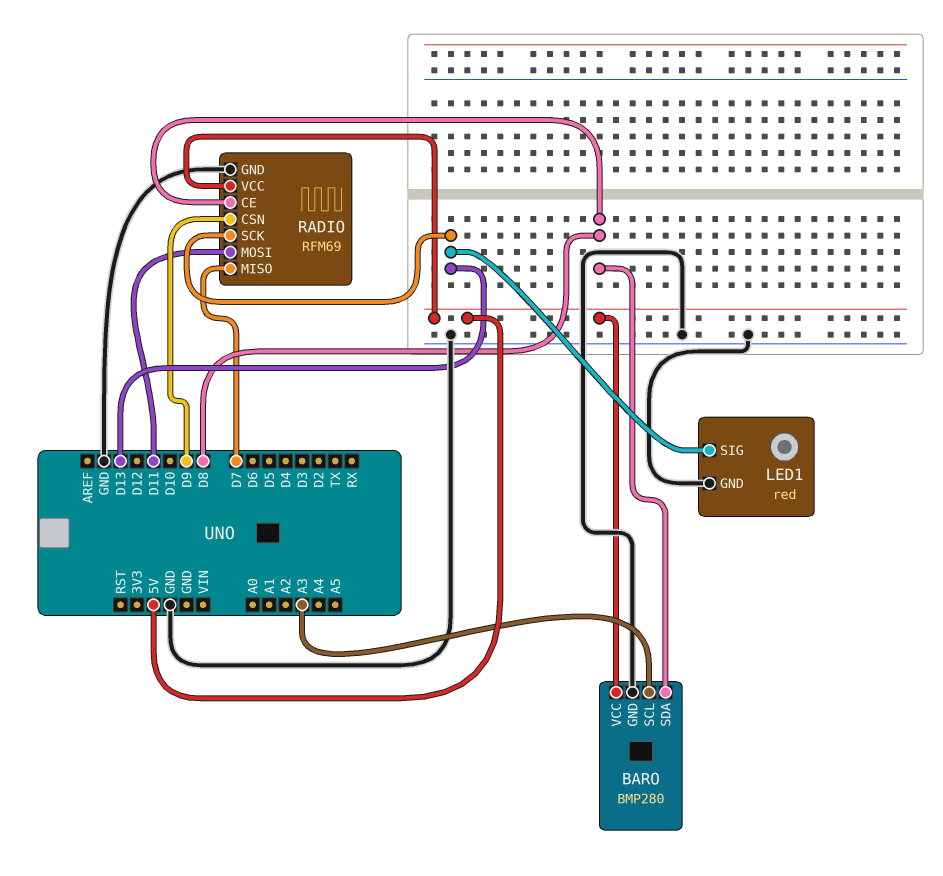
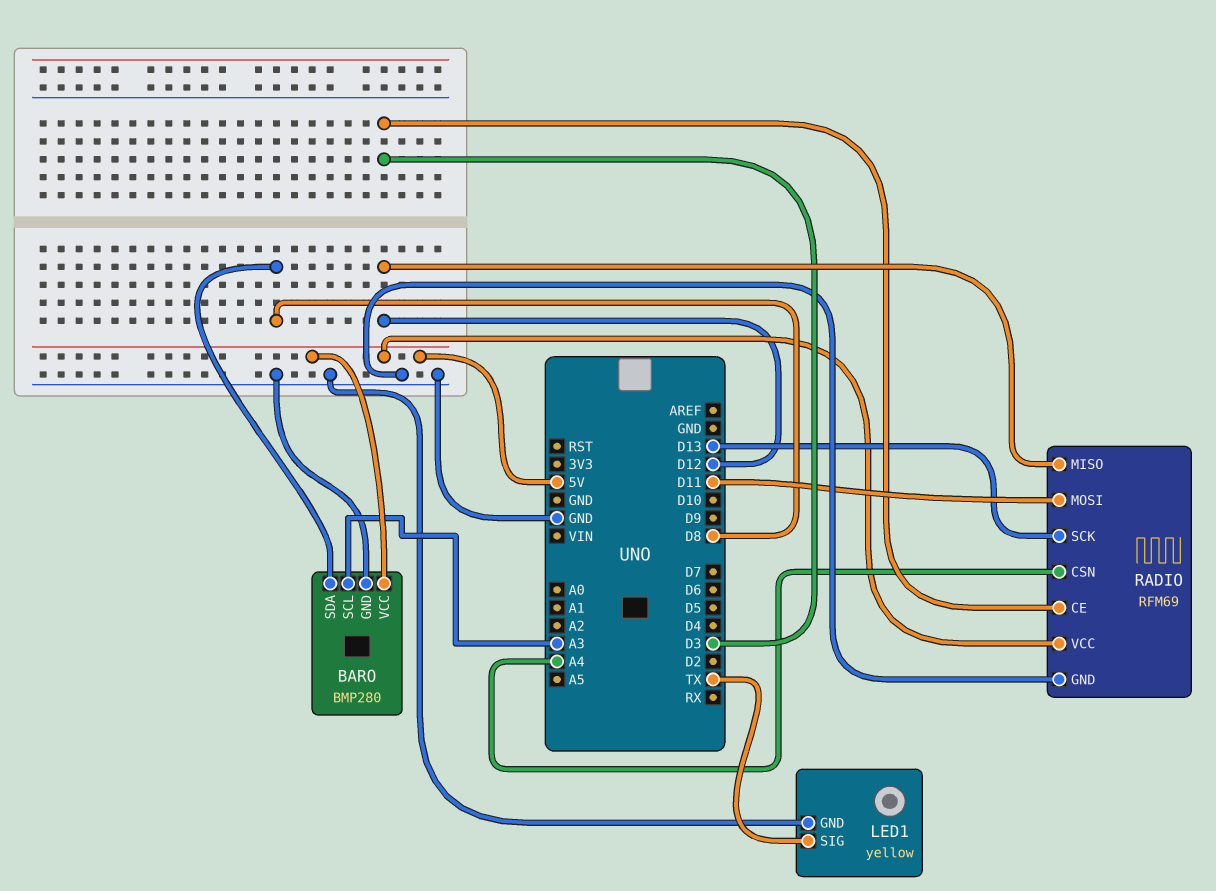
LED1: red -> yellow
LED1 pin SIG: D13 -> TX
RADIO pin CE: D8 -> D3
RADIO pin CSN: D9 -> A4
RADIO pin MISO: D7 -> D12

